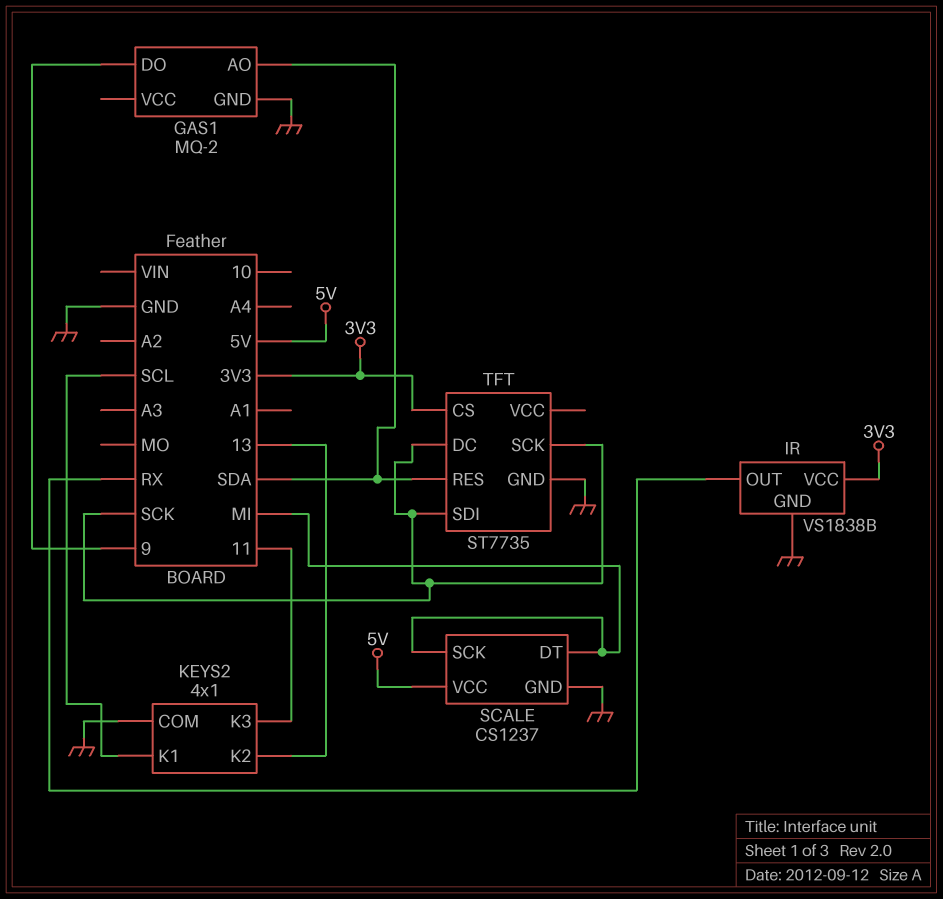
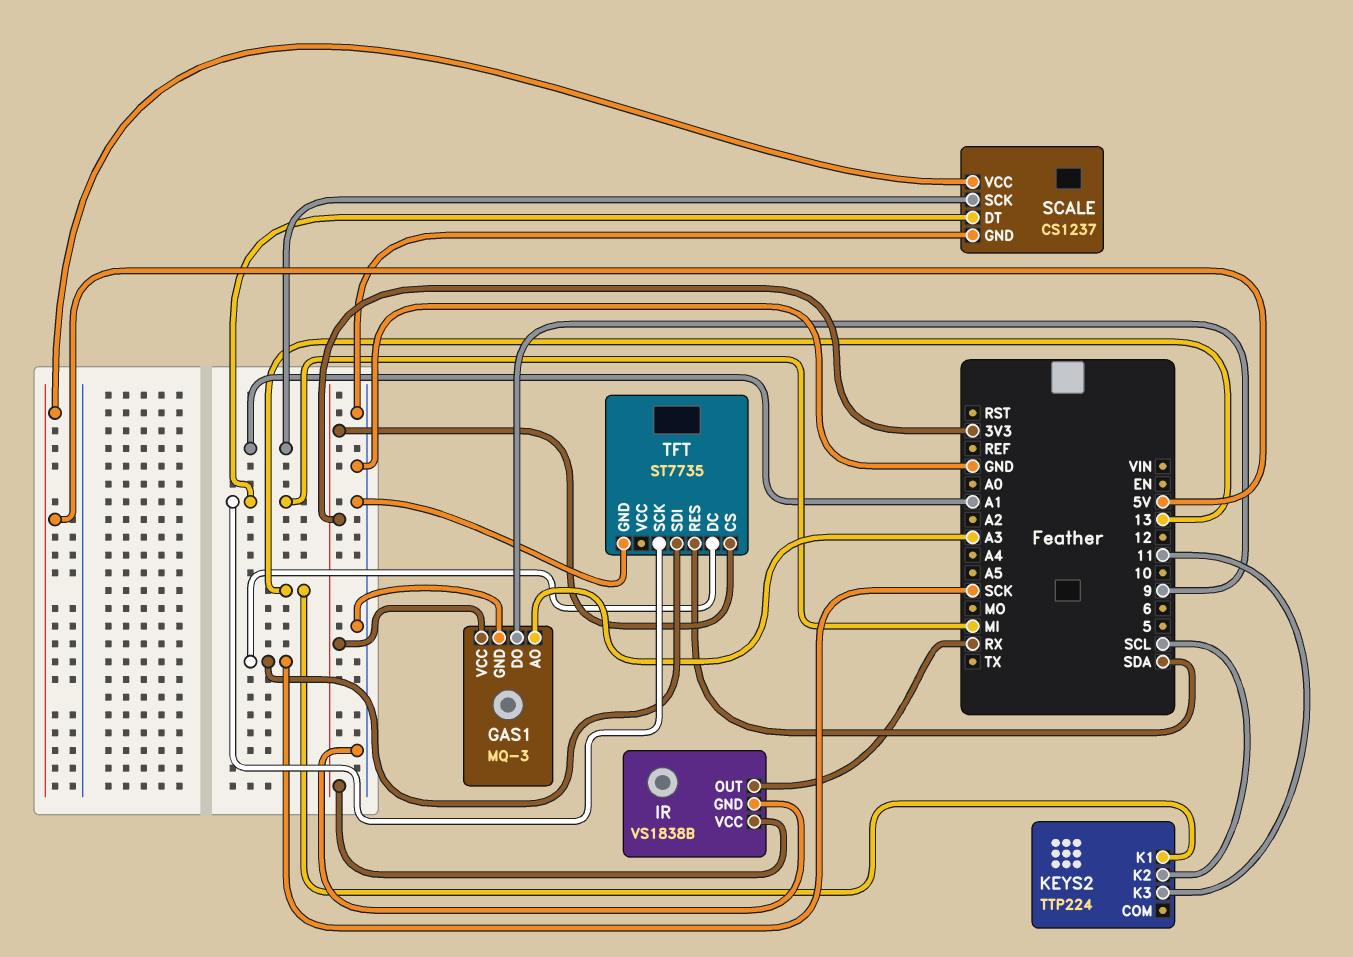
GAS1: MQ-2 -> MQ-3
GAS1 pin AO: SDA -> A3
GAS1 pin VCC: none -> 3V3
KEYS2: 4x1 -> TTP224
KEYS2 pin COM: GND -> none
KEYS2 pin K1: SCL -> 13
KEYS2 pin K2: 13 -> SCL
SCALE pin SCK: MI -> A1
TFT pin SCK: SCK -> MI

